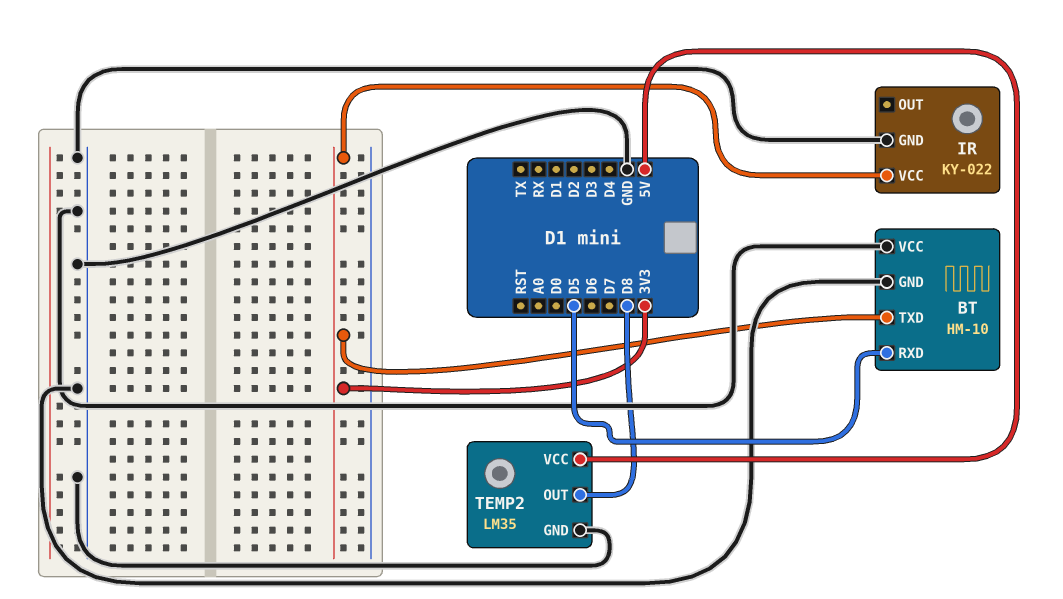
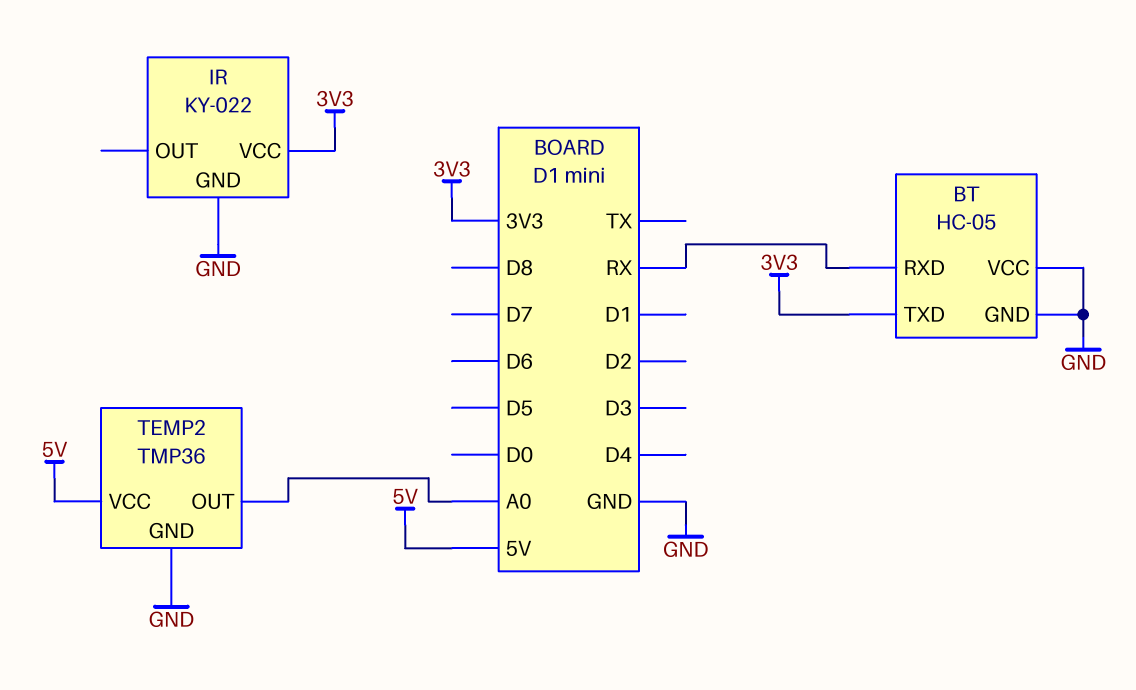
BT: HM-10 -> HC-05
BT pin RXD: D5 -> RX
TEMP2: LM35 -> TMP36
TEMP2 pin OUT: D8 -> A0

